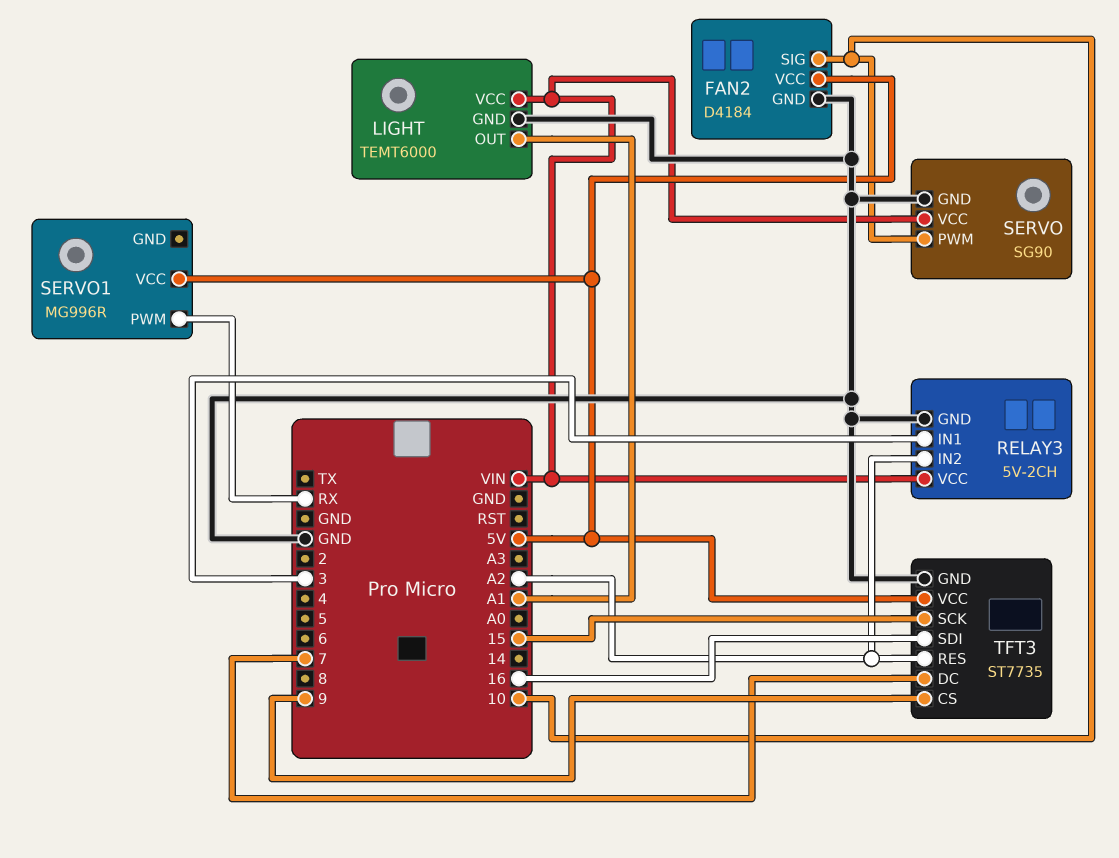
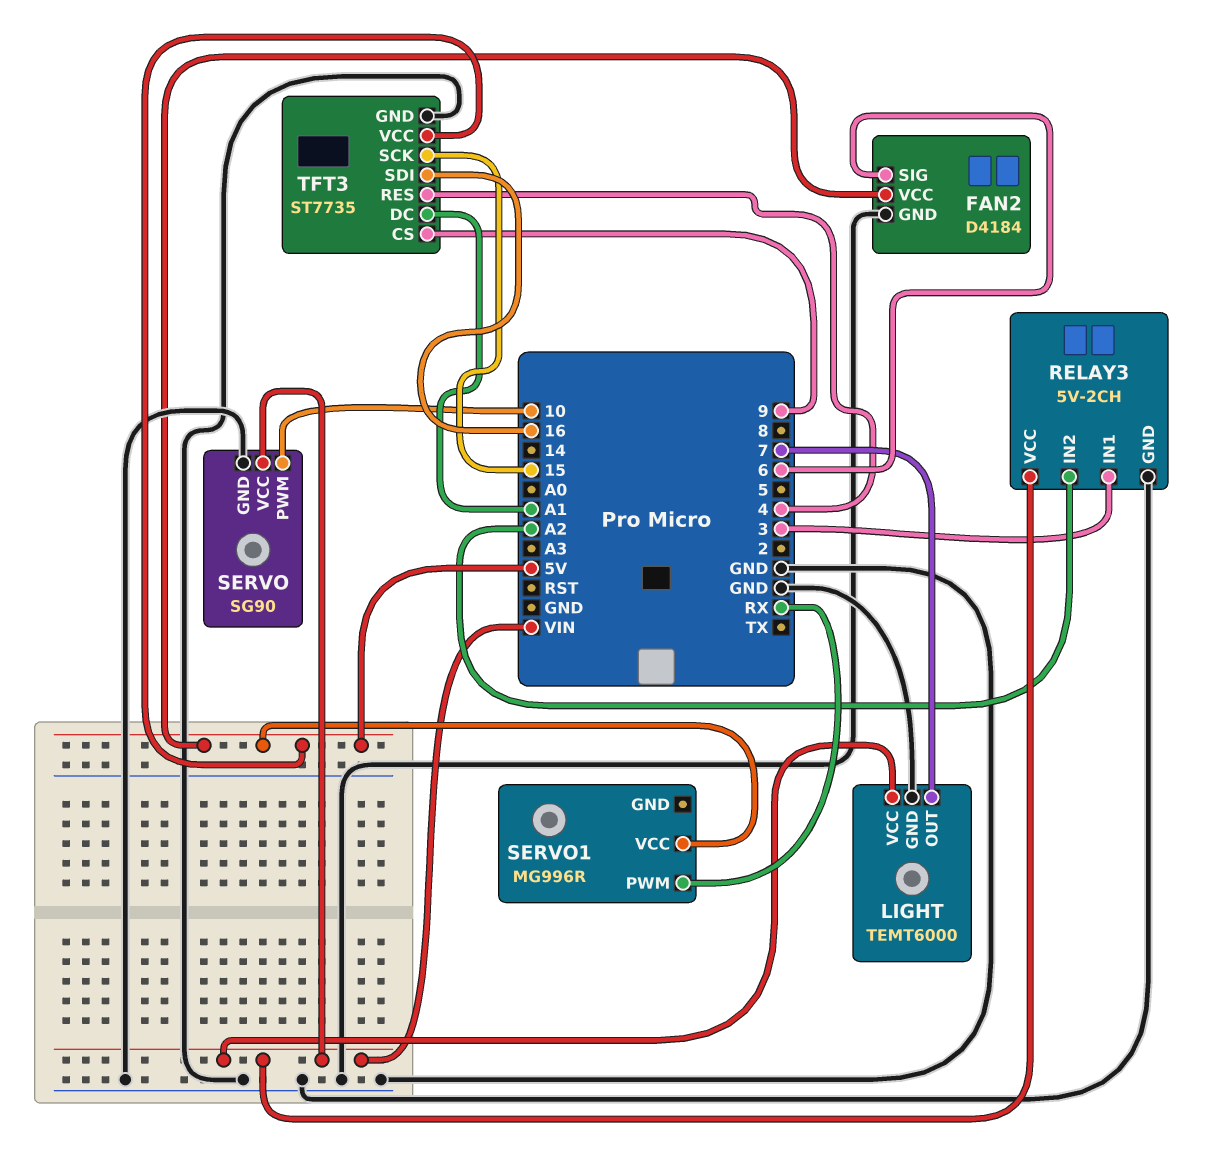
FAN2 pin SIG: 10 -> 6
LIGHT pin OUT: A1 -> 7
TFT3 pin DC: 7 -> A1
TFT3 pin RES: A2 -> 4

